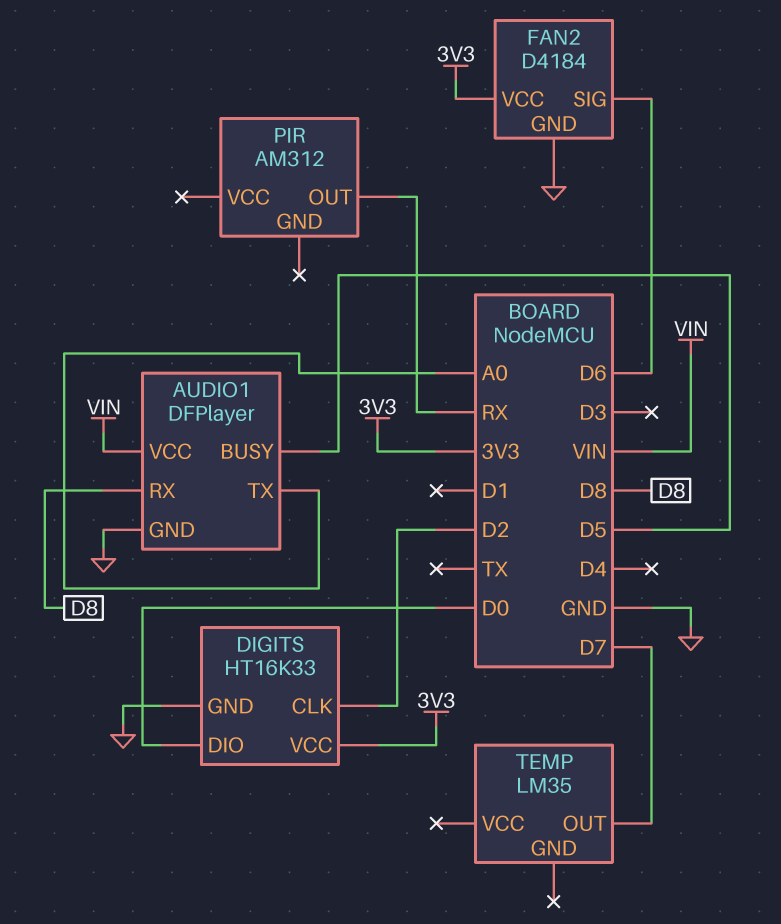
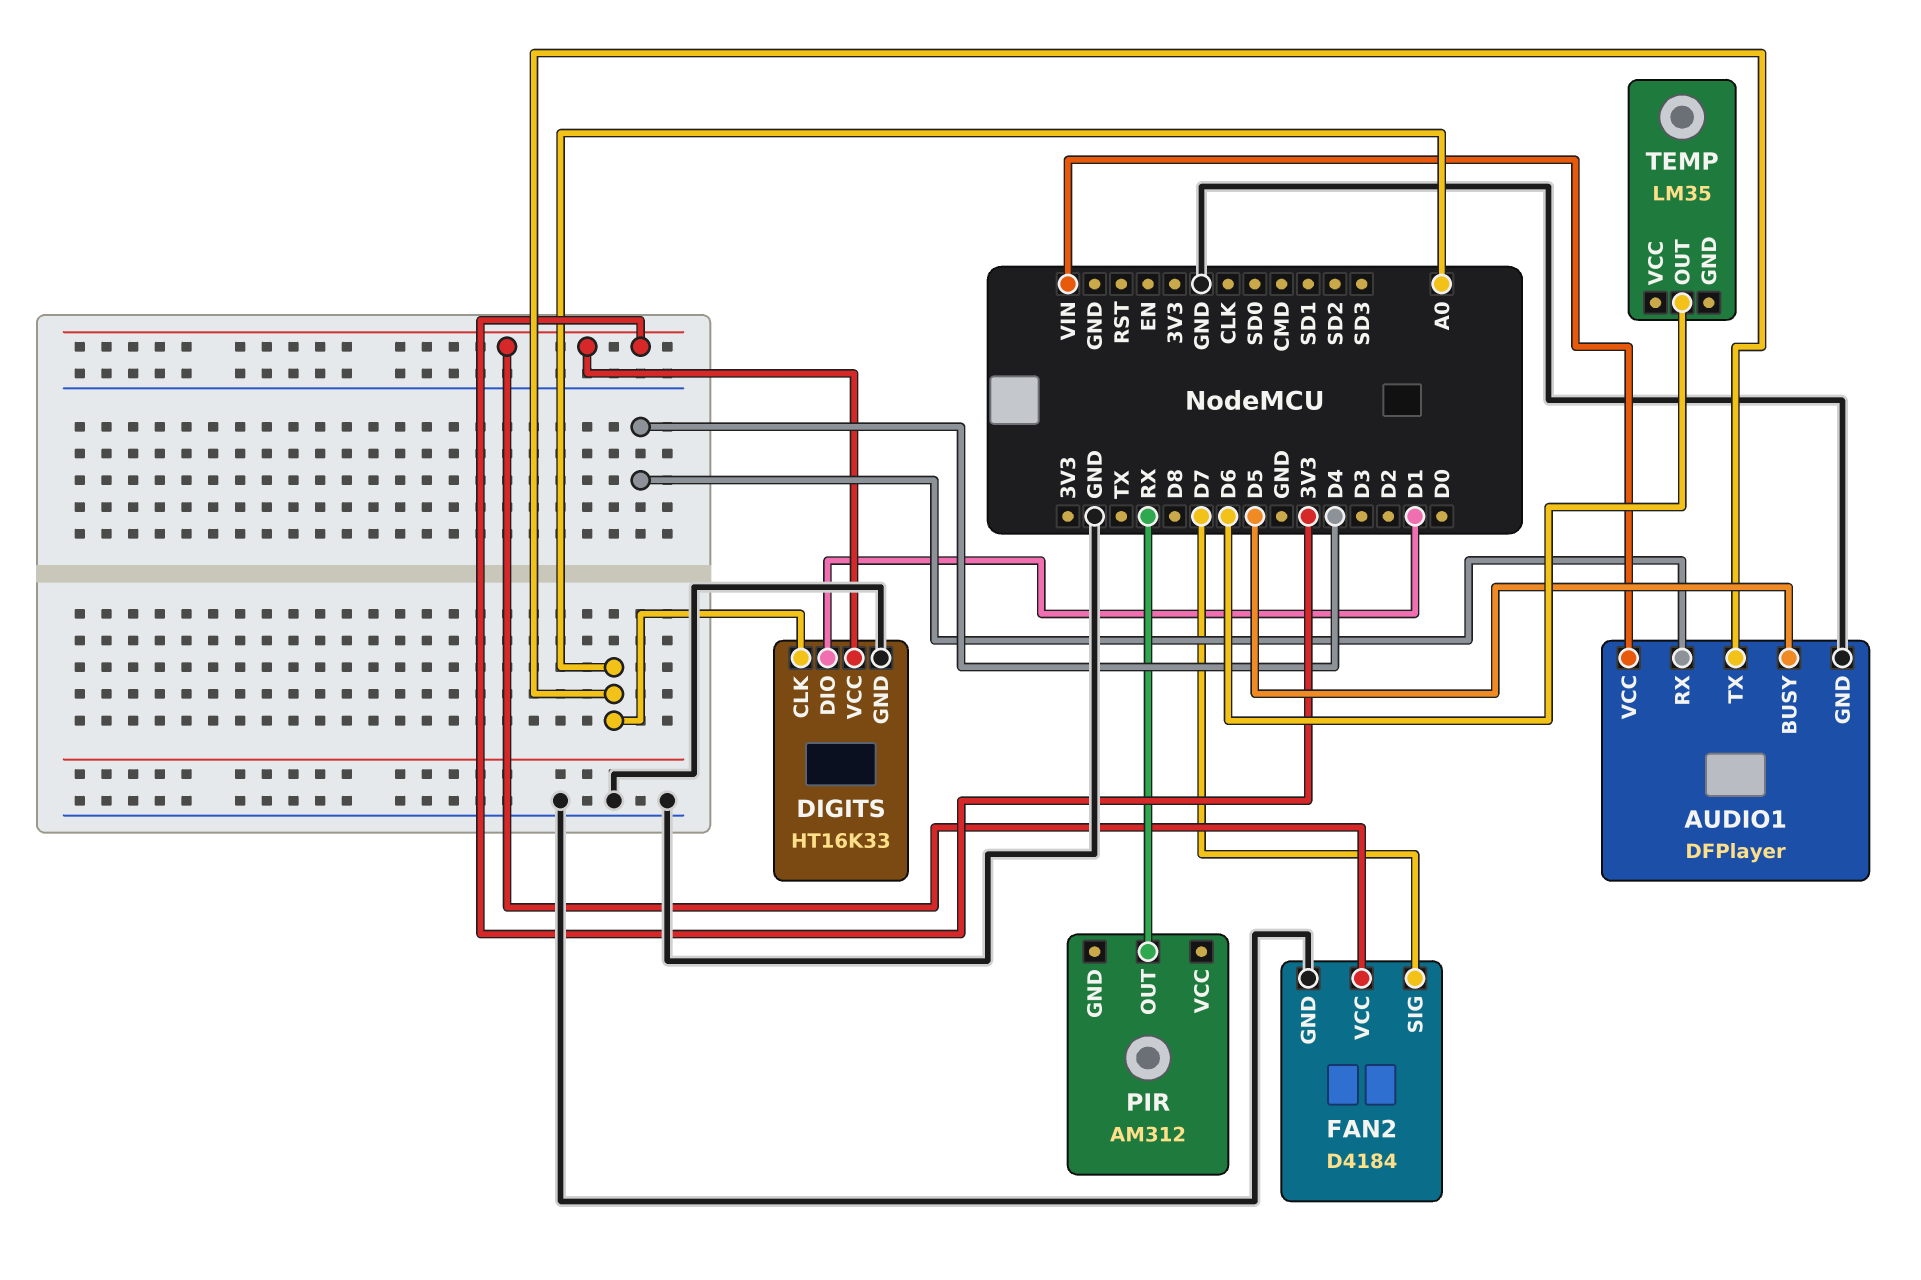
AUDIO1 pin RX: D8 -> D4
DIGITS pin CLK: D2 -> A0
DIGITS pin DIO: D0 -> D1
FAN2 pin SIG: D6 -> D7
TEMP pin OUT: D7 -> D6

